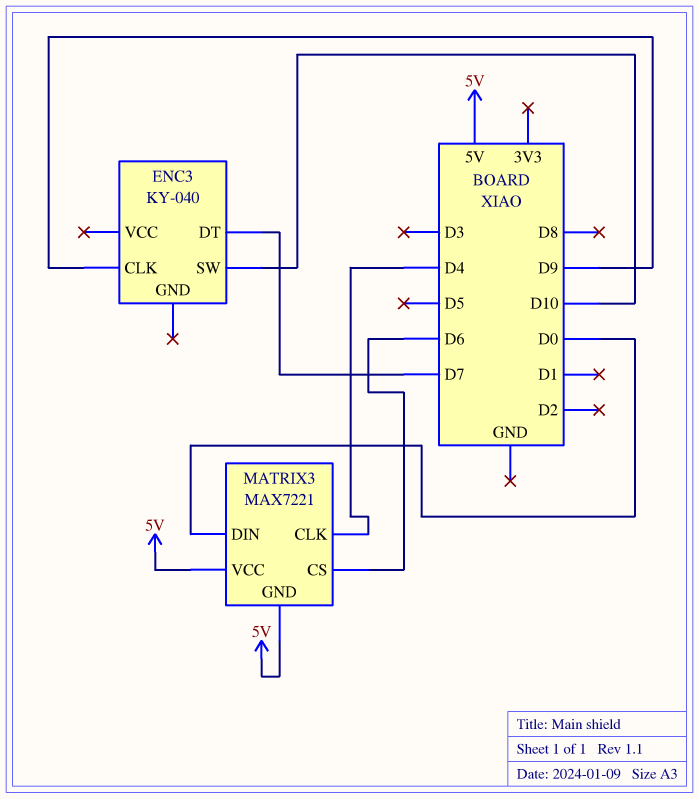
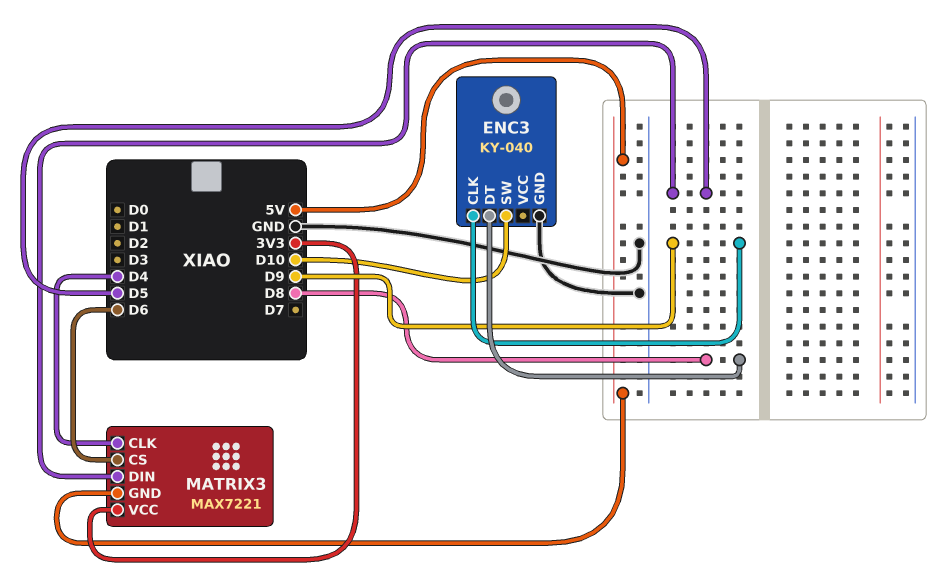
ENC3 pin DT: D7 -> D8
ENC3 pin GND: none -> GND
MATRIX3 pin DIN: D0 -> D5
MATRIX3 pin VCC: 5V -> 3V3

